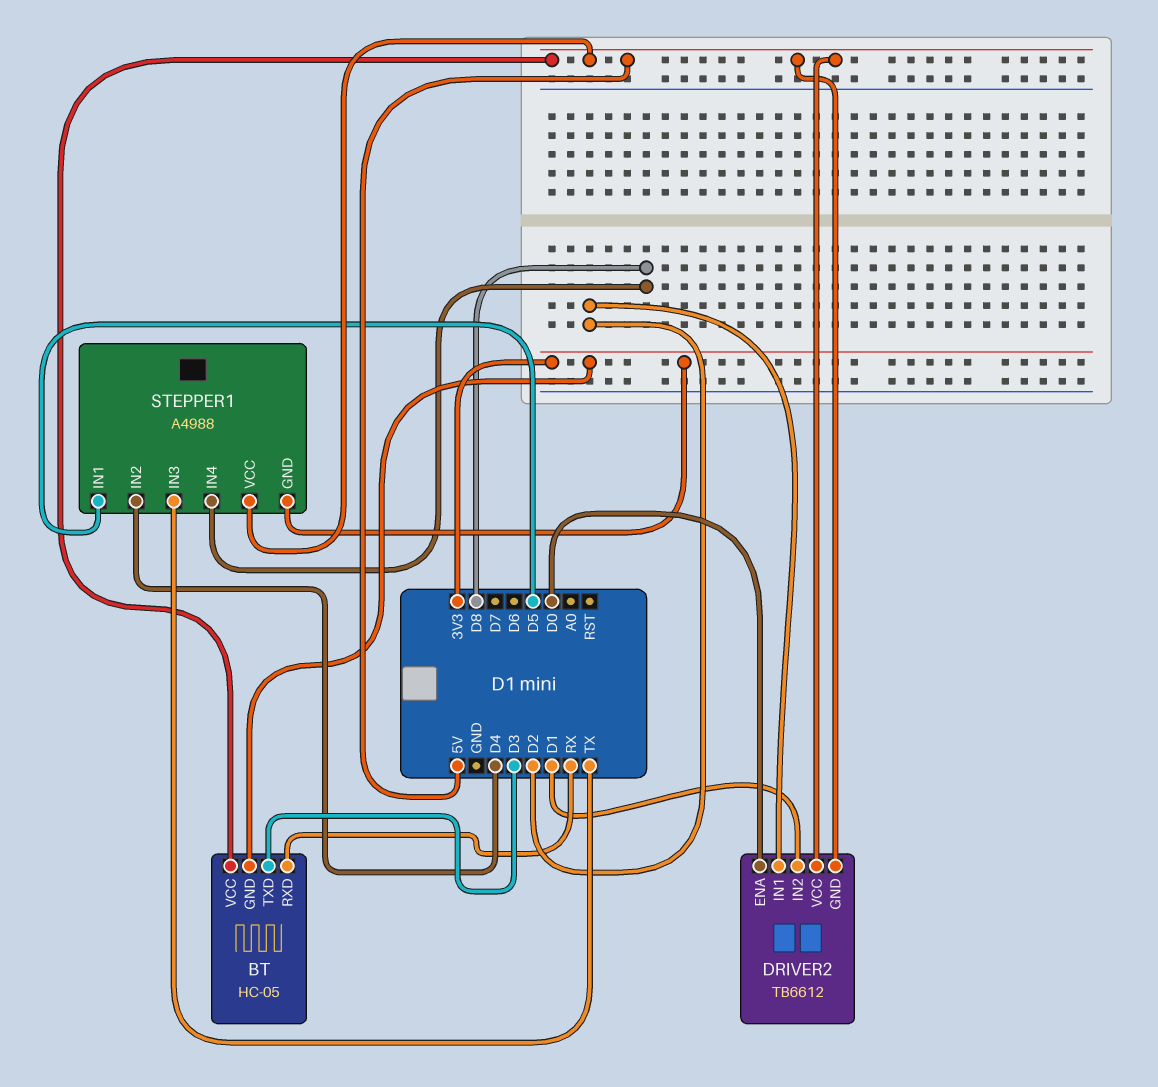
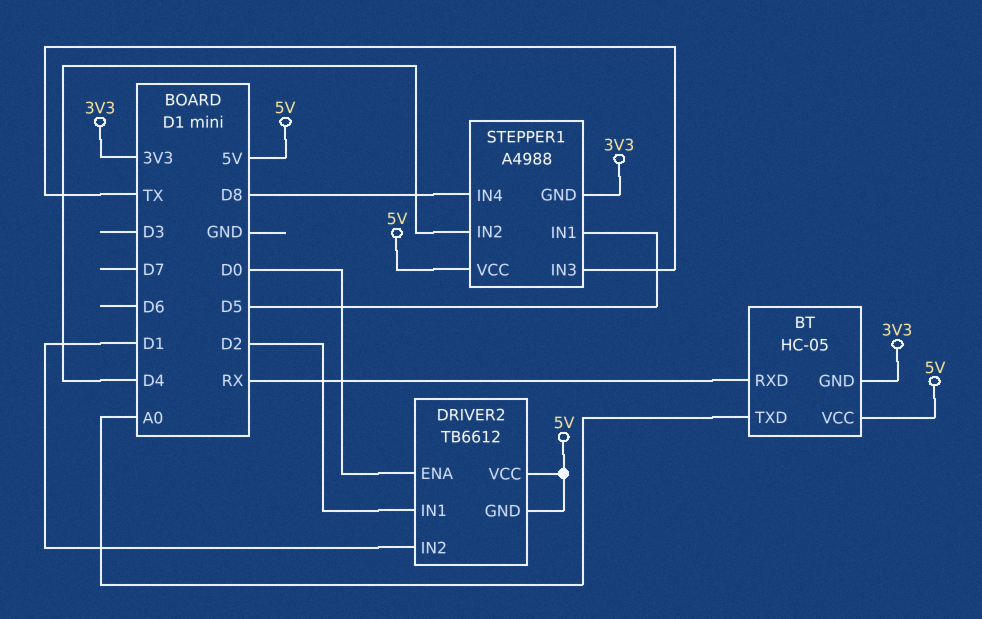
BT pin TXD: D3 -> A0

